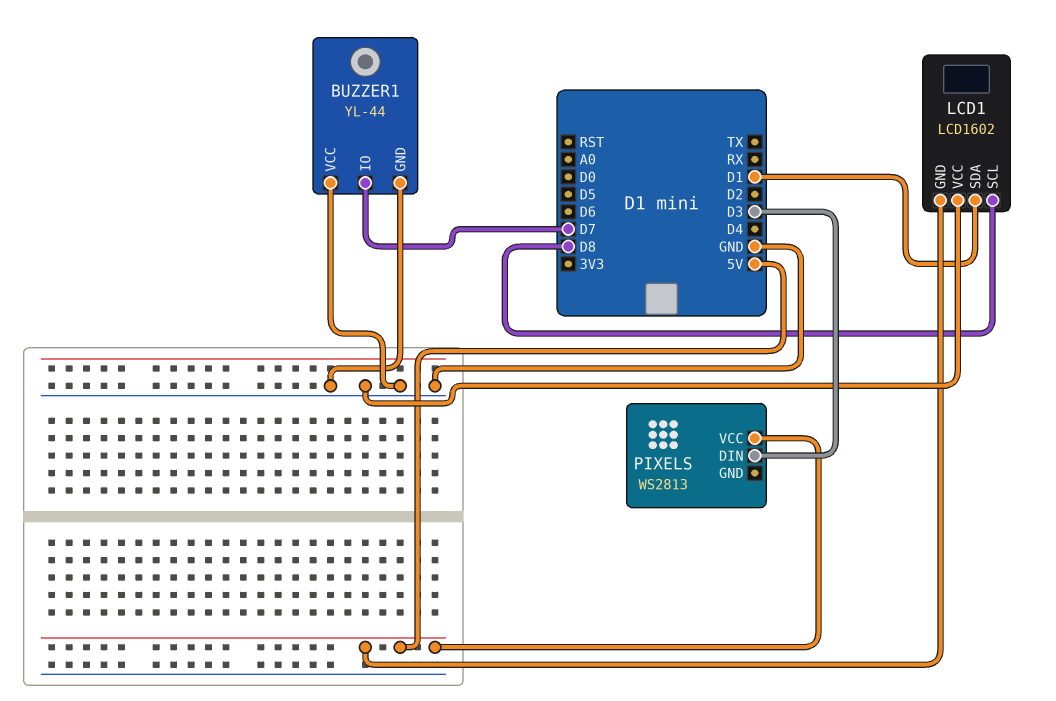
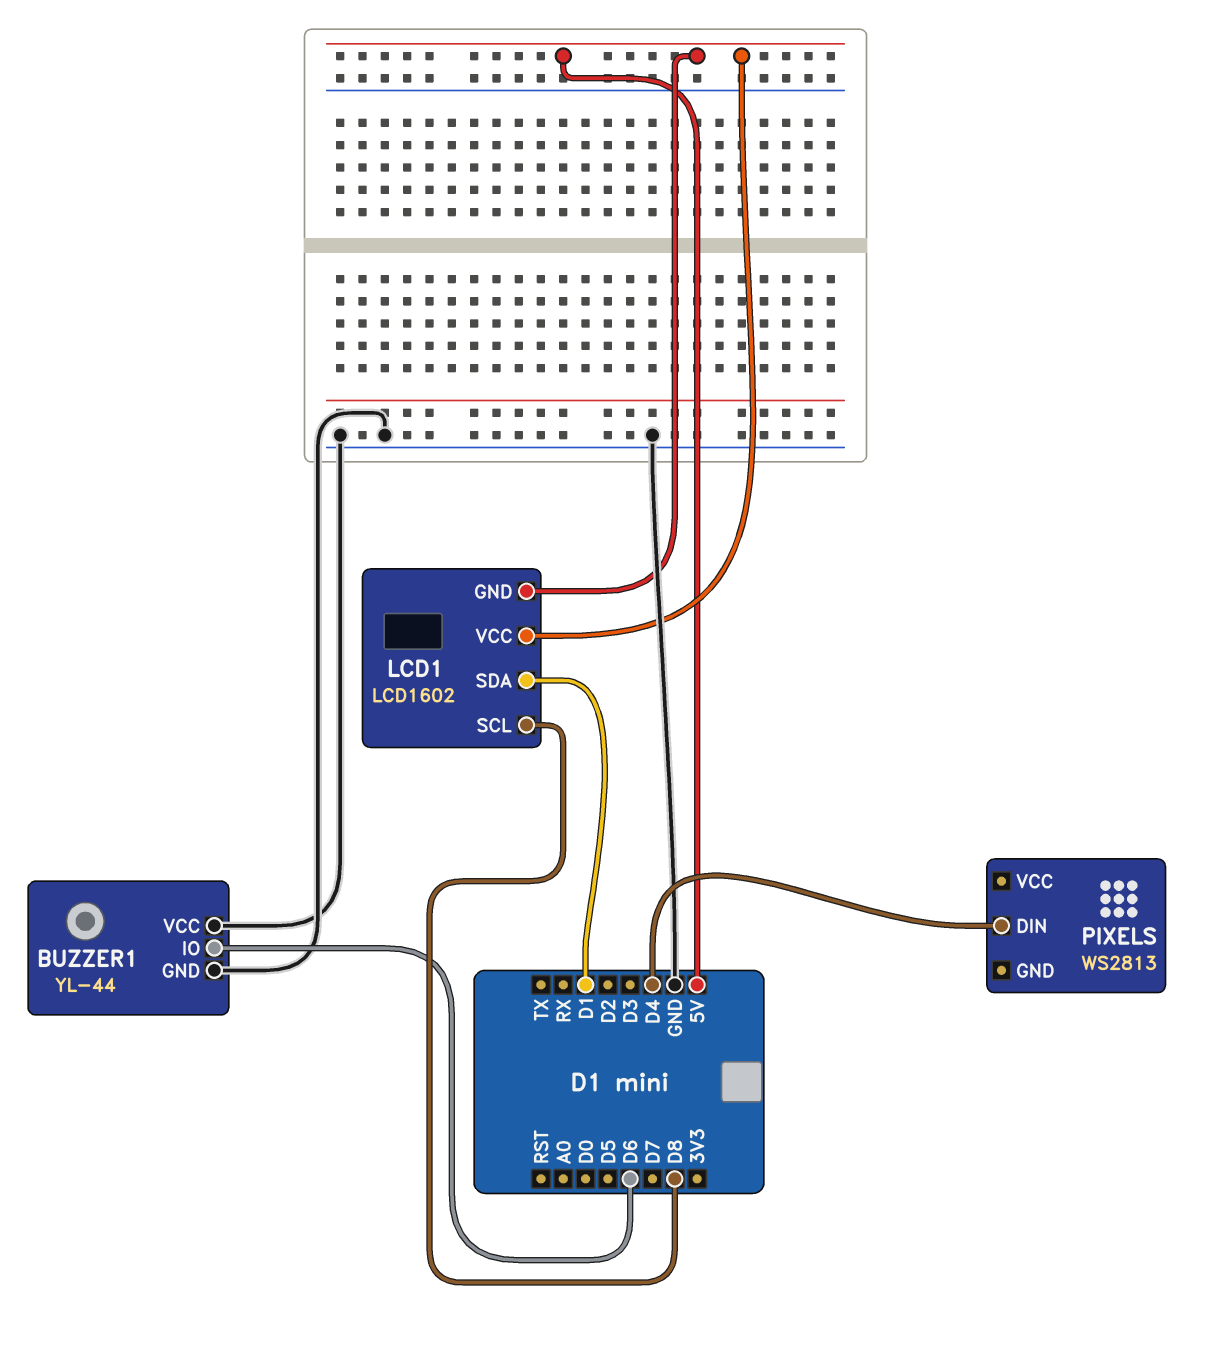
BUZZER1 pin IO: D7 -> D6
LCD1 pin VCC: GND -> 5V
PIXELS pin DIN: D3 -> D4
PIXELS pin VCC: 5V -> none

